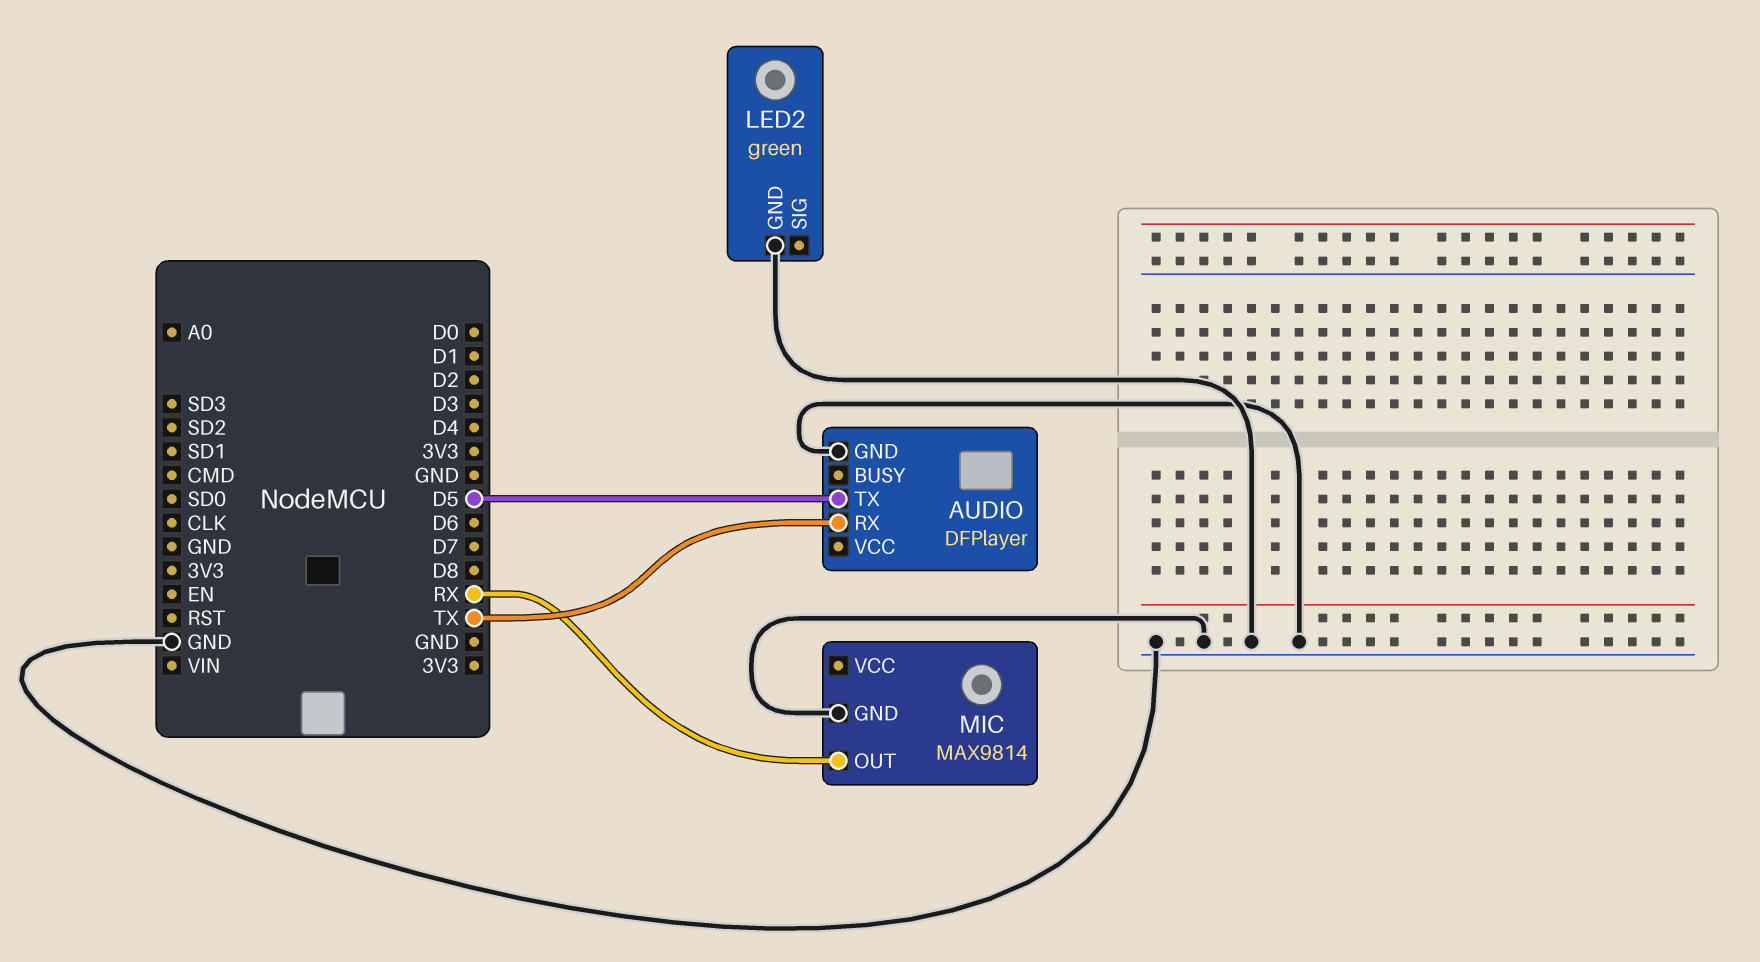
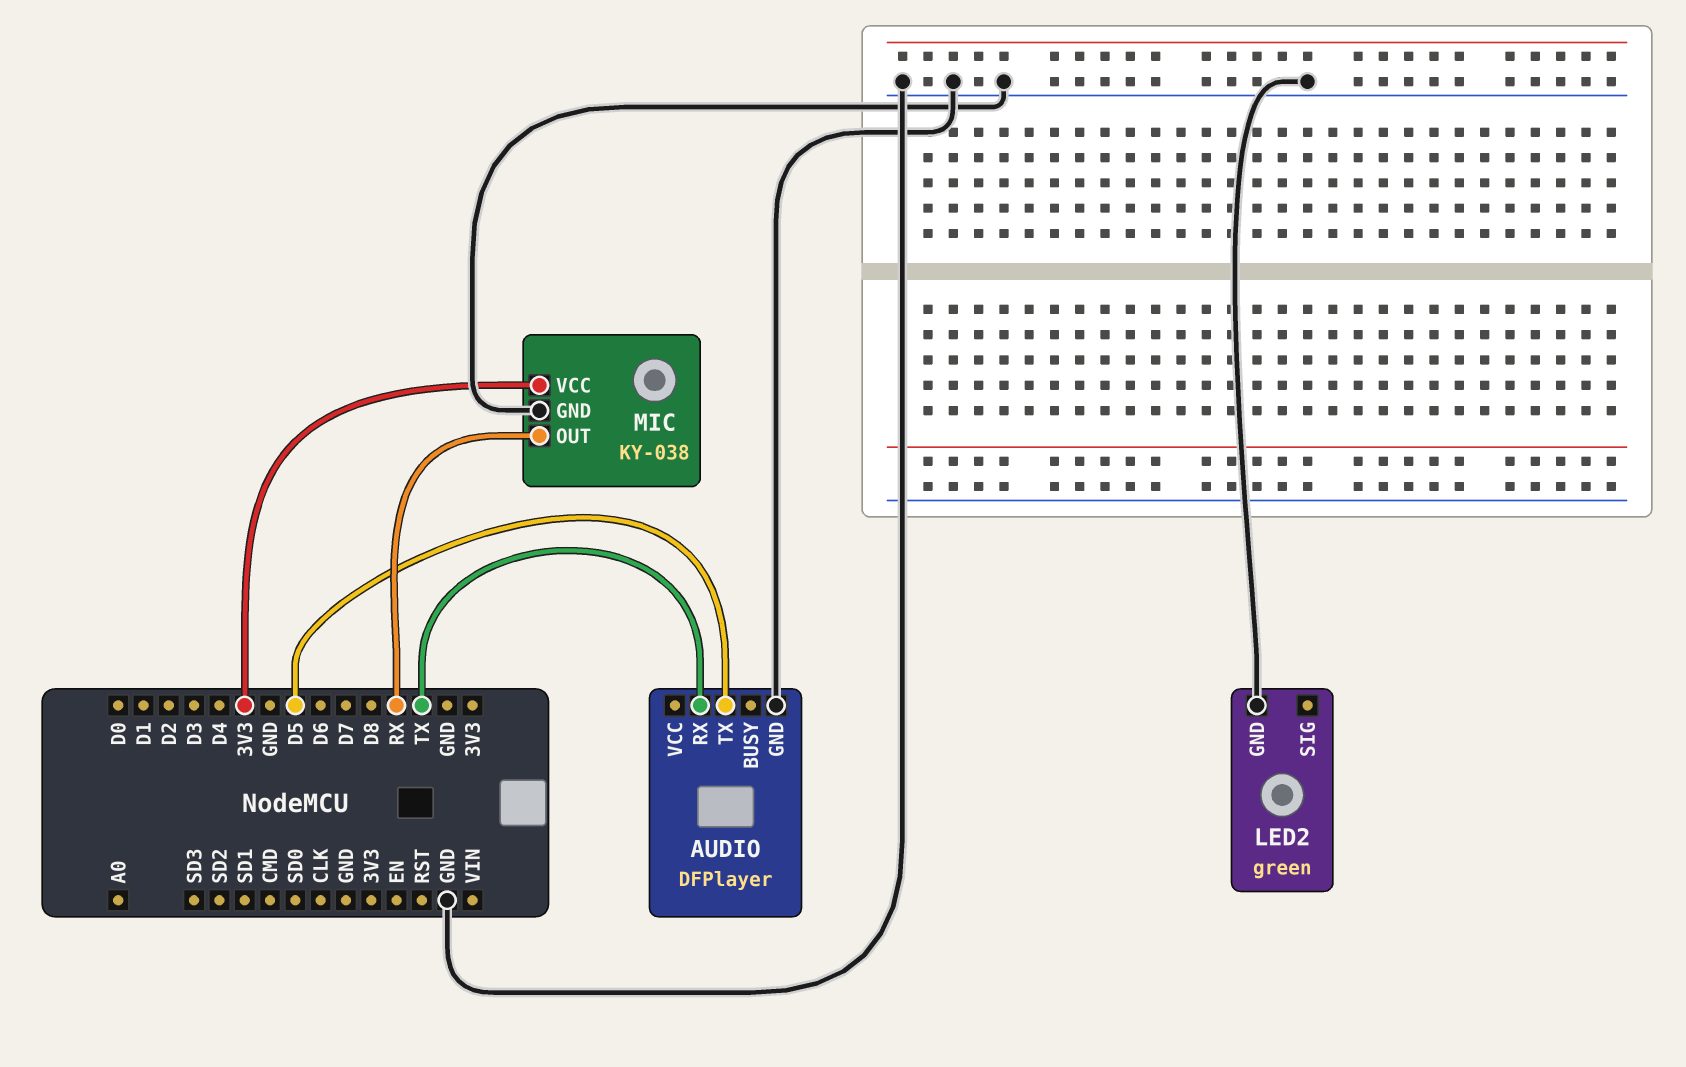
MIC: MAX9814 -> KY-038
MIC pin VCC: none -> 3V3

